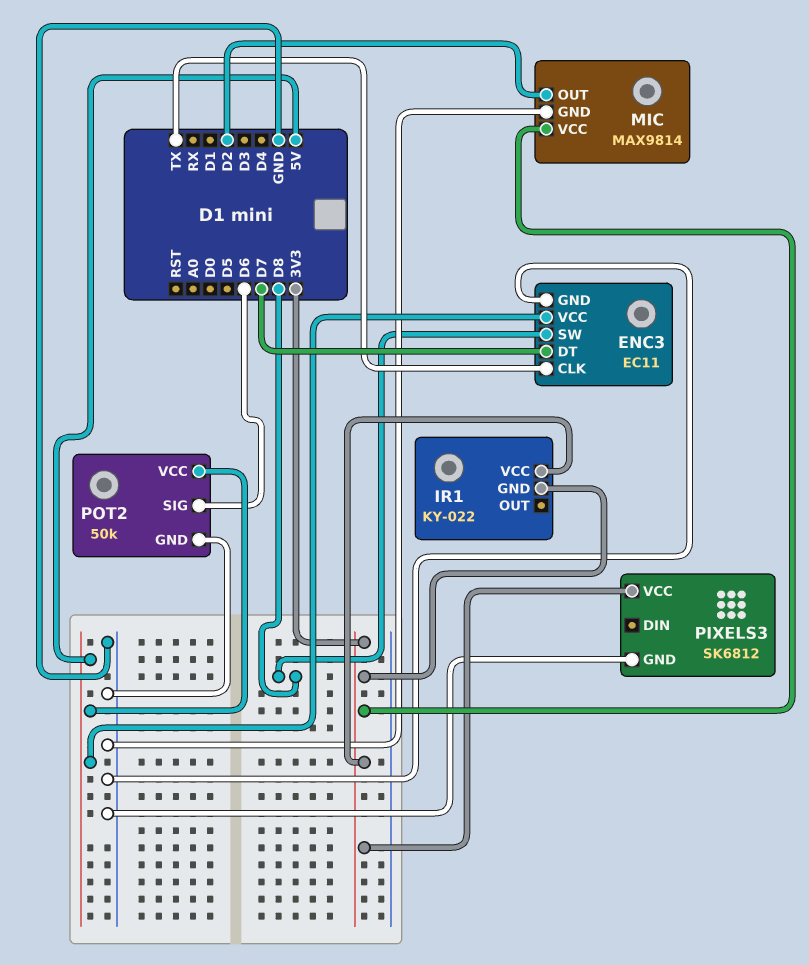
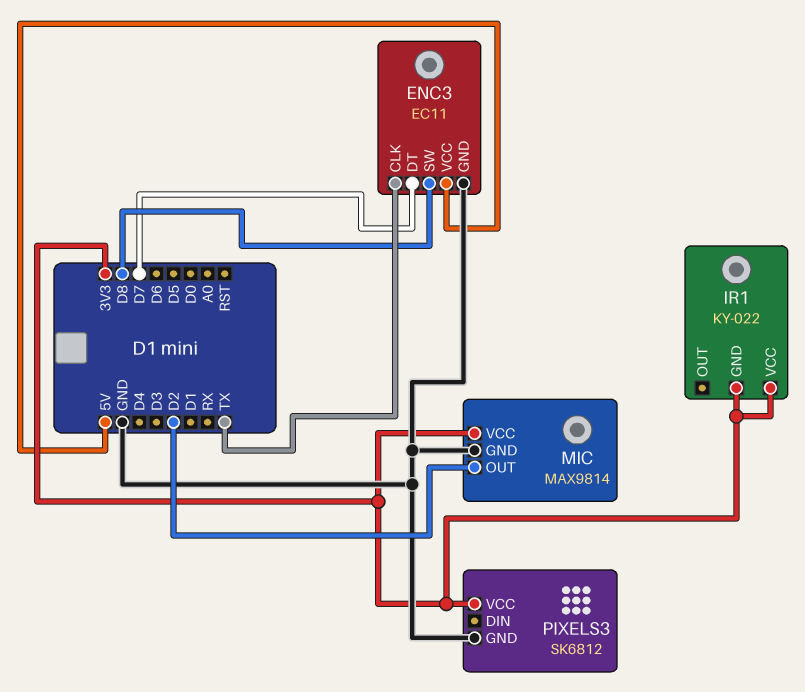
POT2: 50k -> none
POT2 pin GND: GND -> none
POT2 pin SIG: D6 -> none
POT2 pin VCC: 5V -> none

